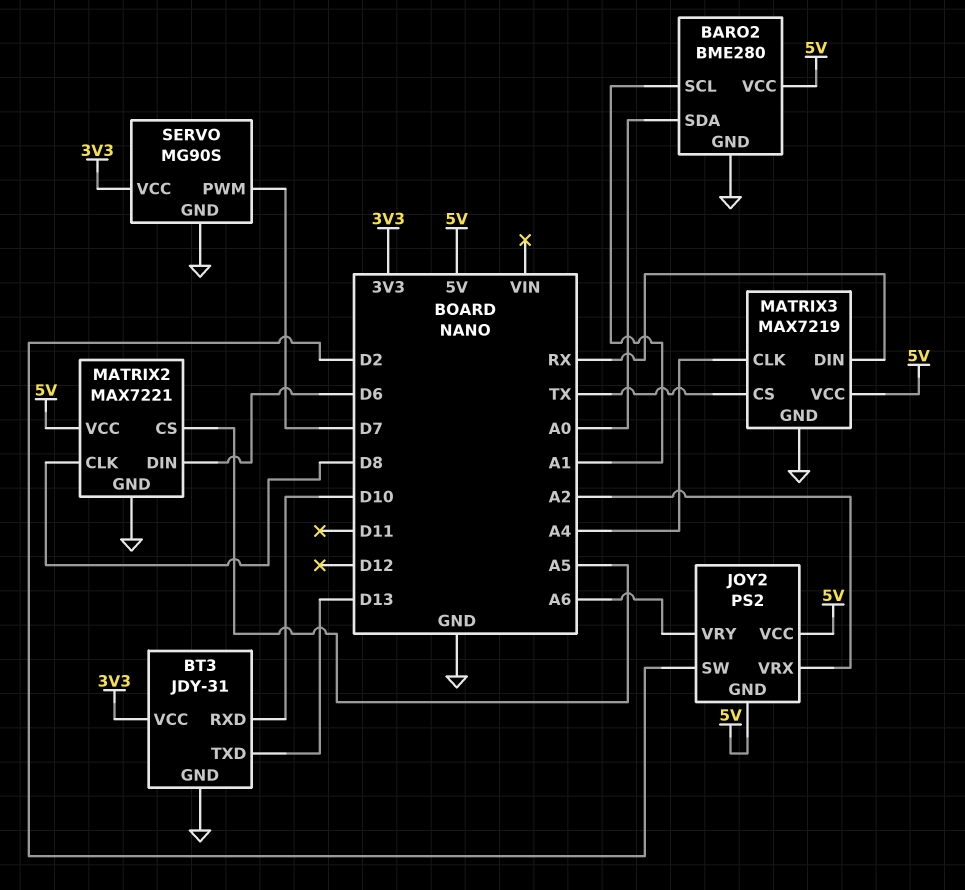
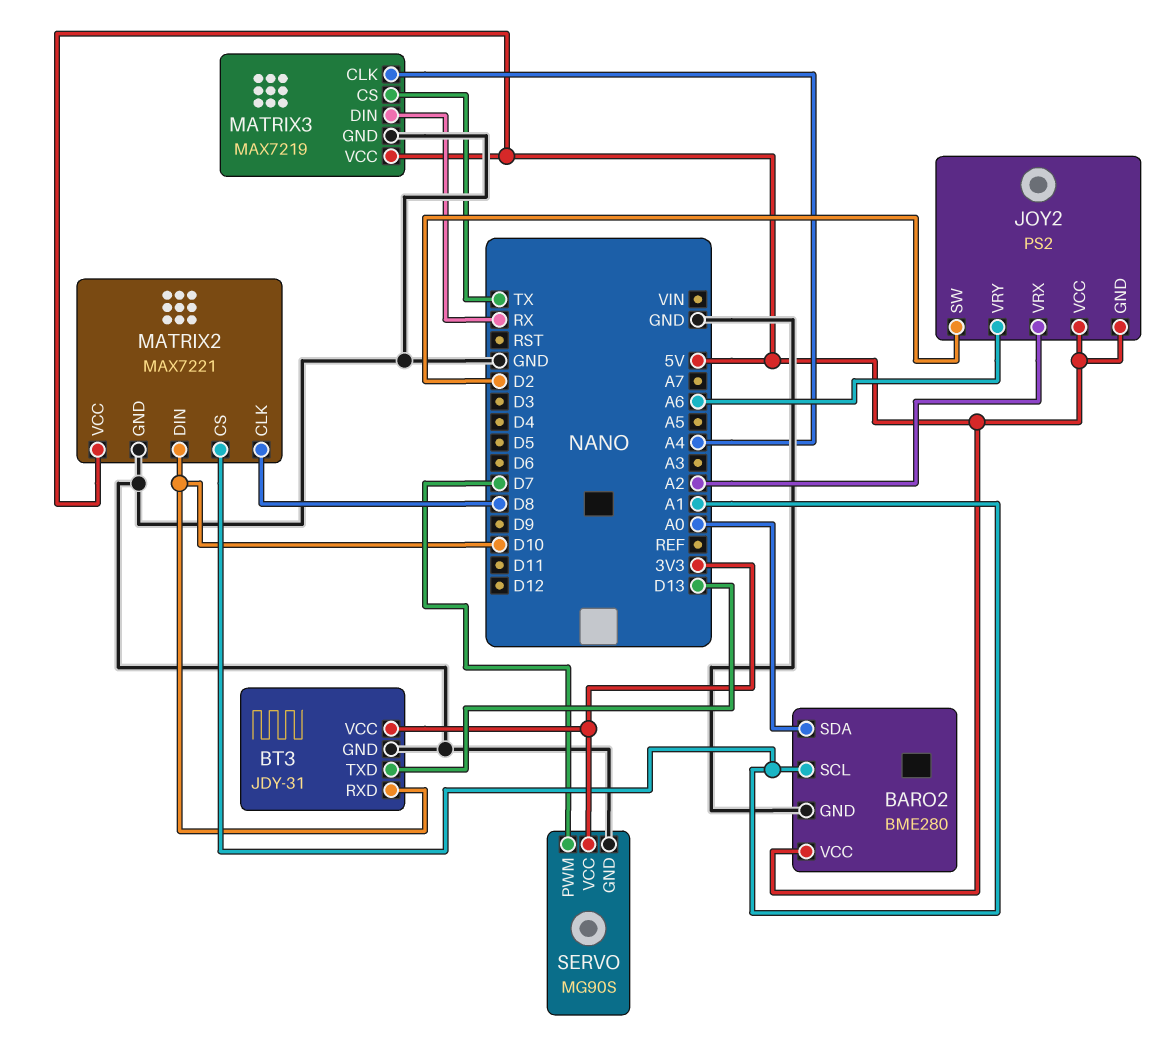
MATRIX2 pin CS: A5 -> A1
MATRIX2 pin DIN: D6 -> D10

